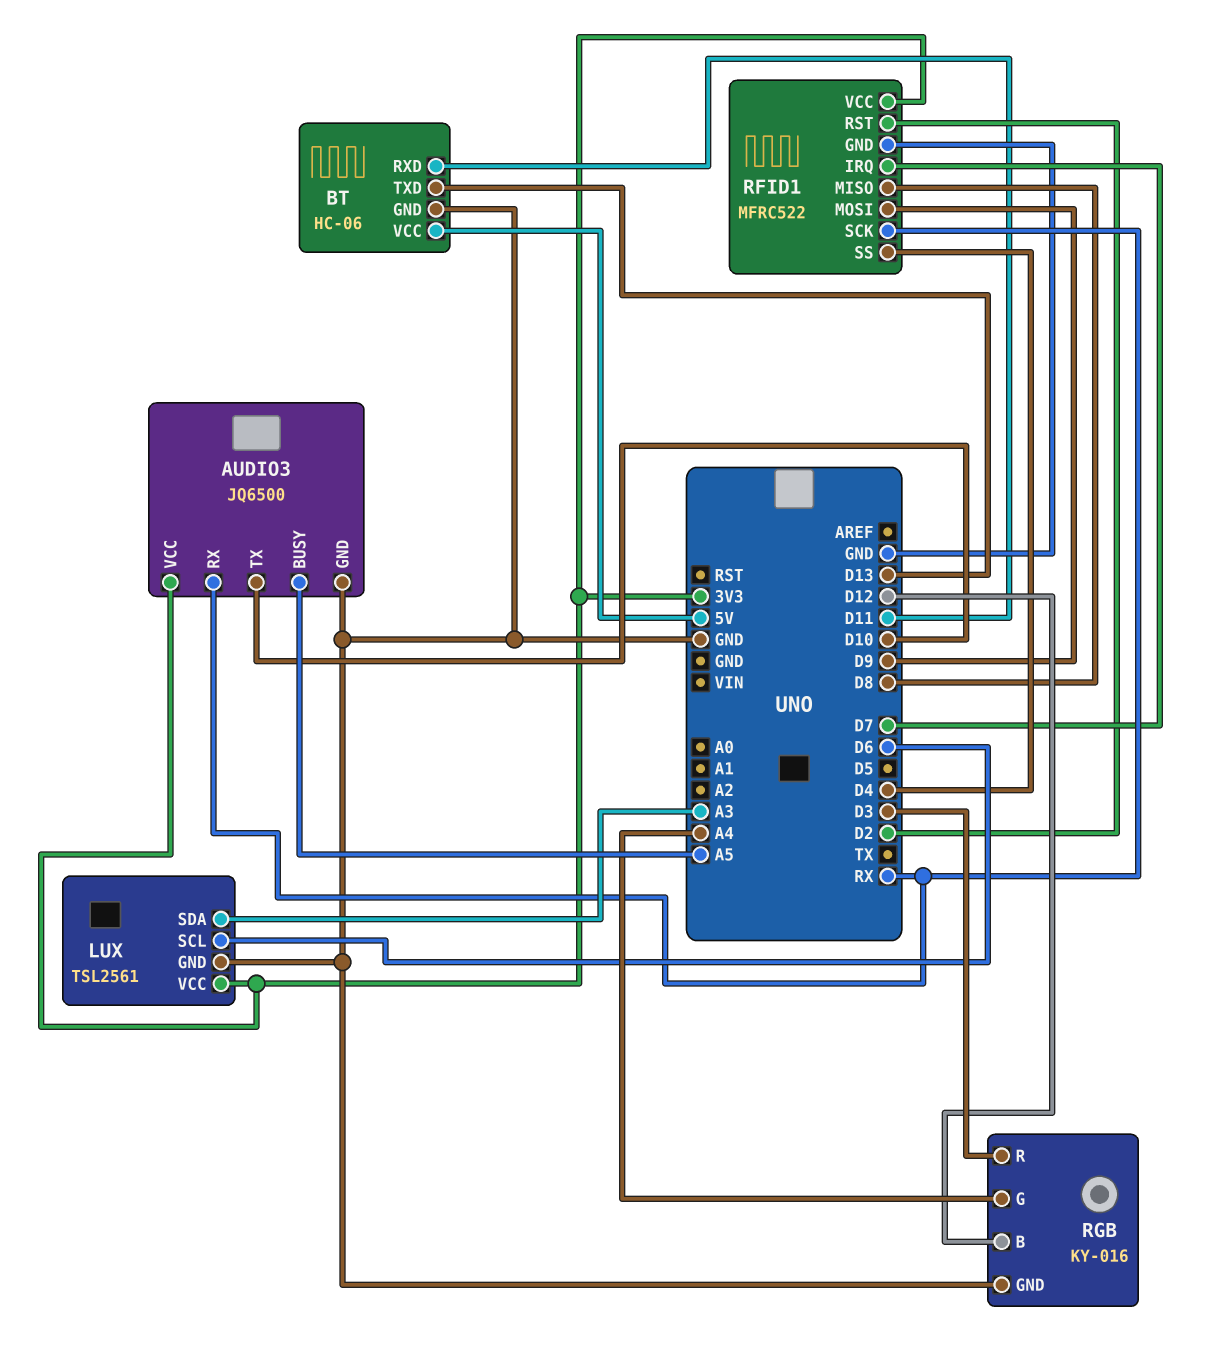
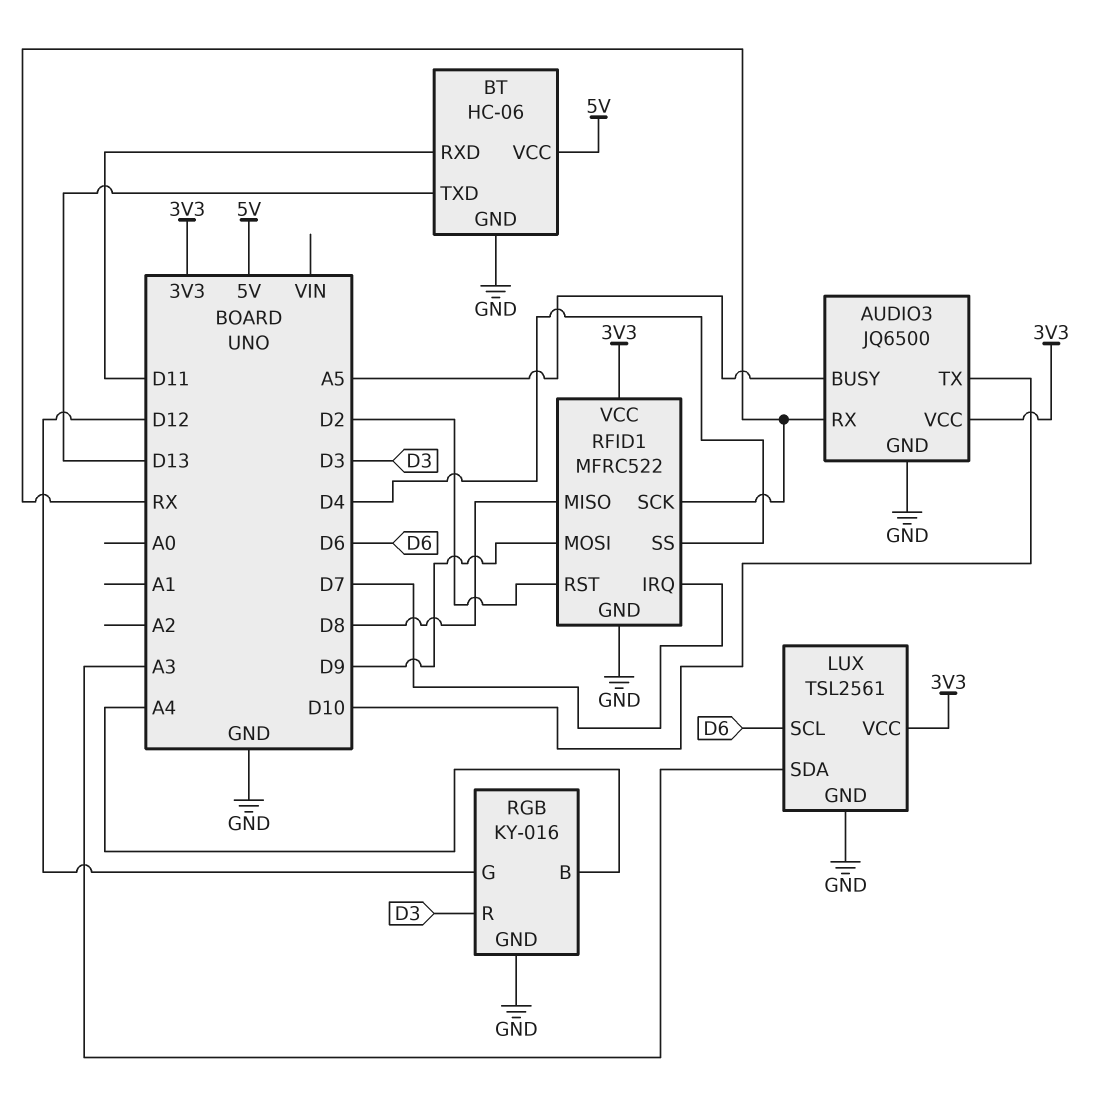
RGB pin B: D12 -> A4
RGB pin G: A4 -> D12

